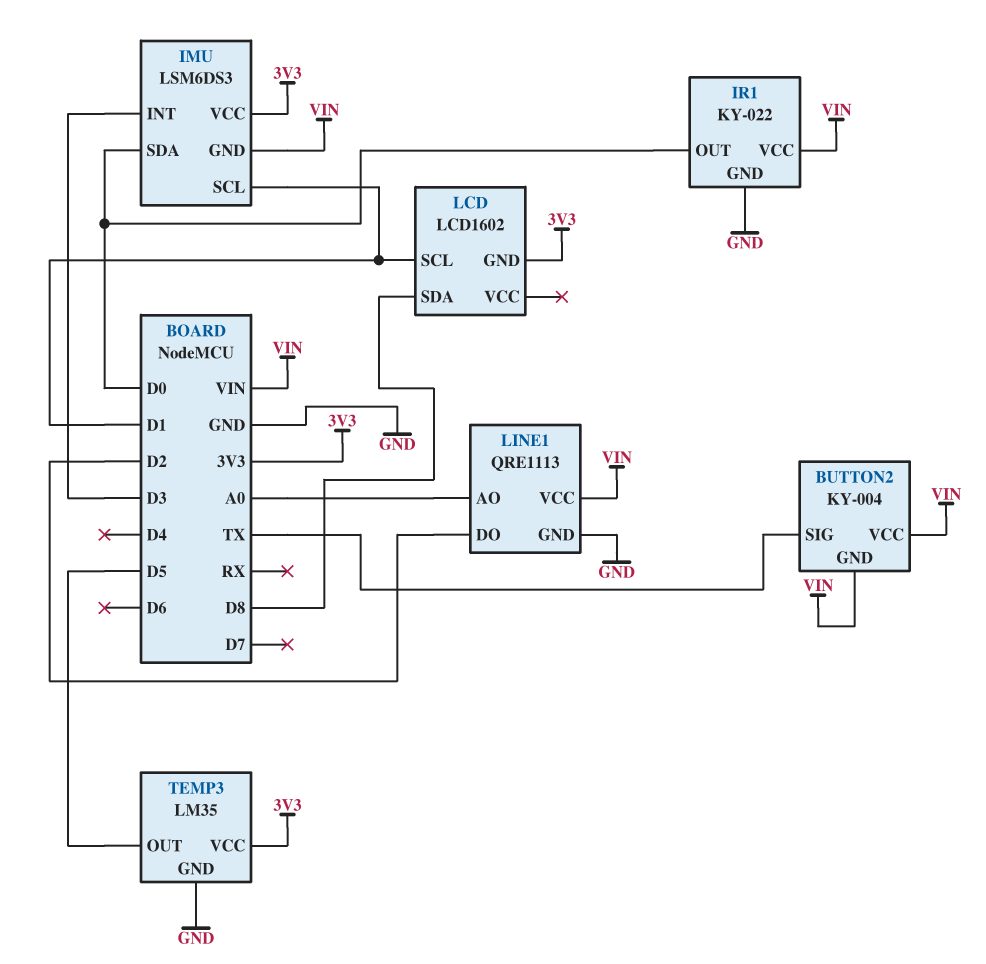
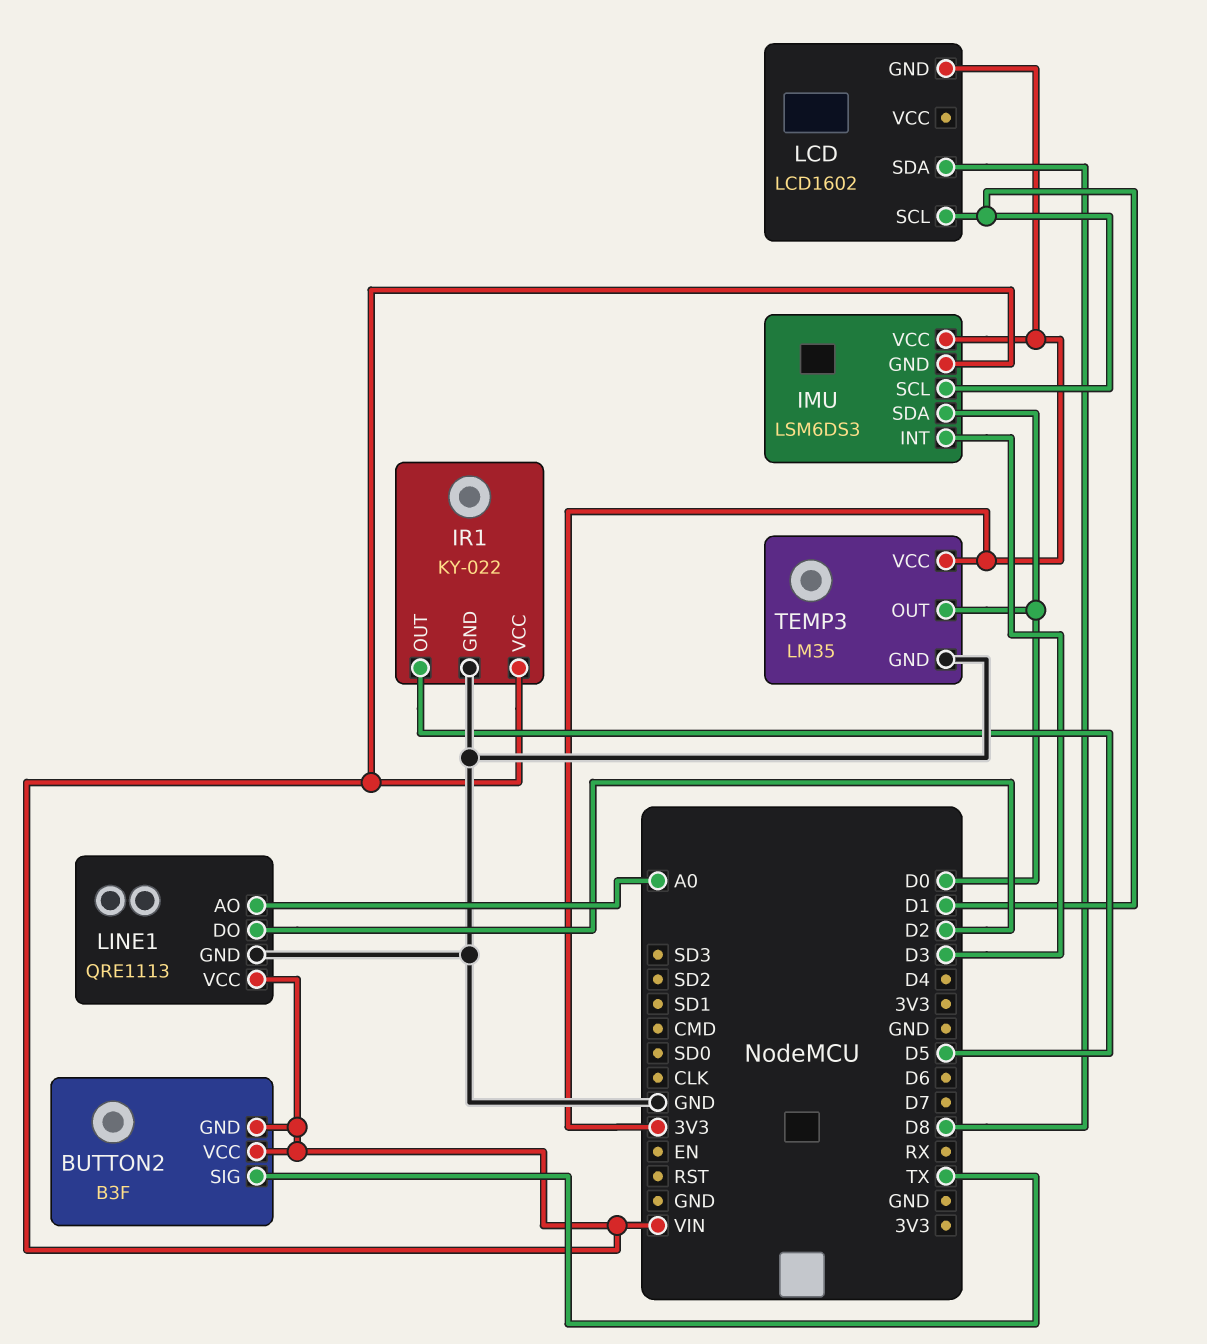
BUTTON2: KY-004 -> B3F
IR1 pin OUT: D0 -> D5
TEMP3 pin OUT: D5 -> D0

